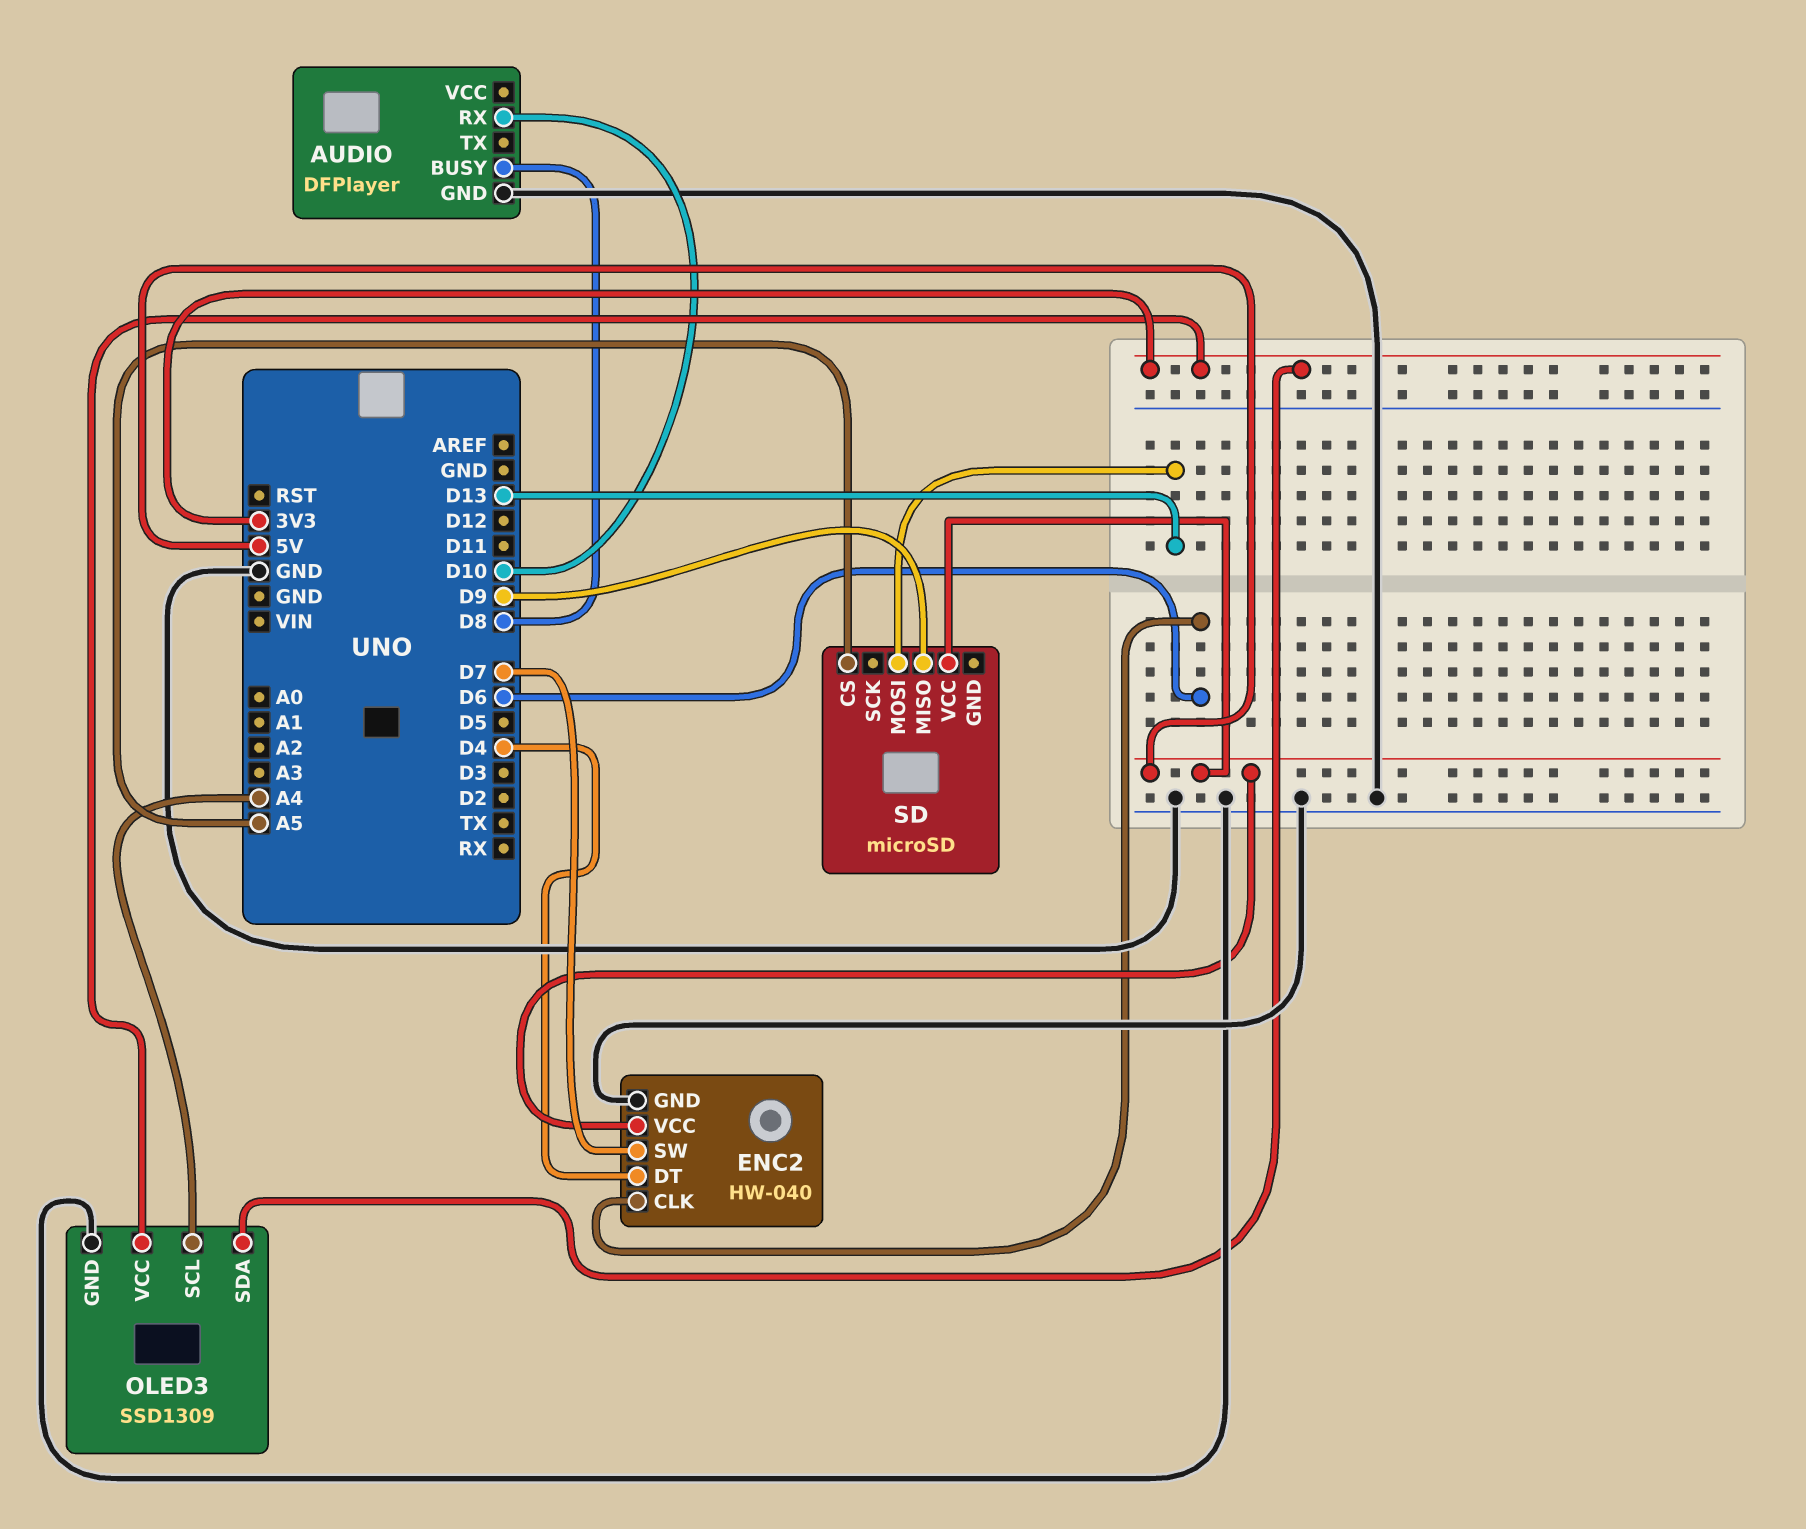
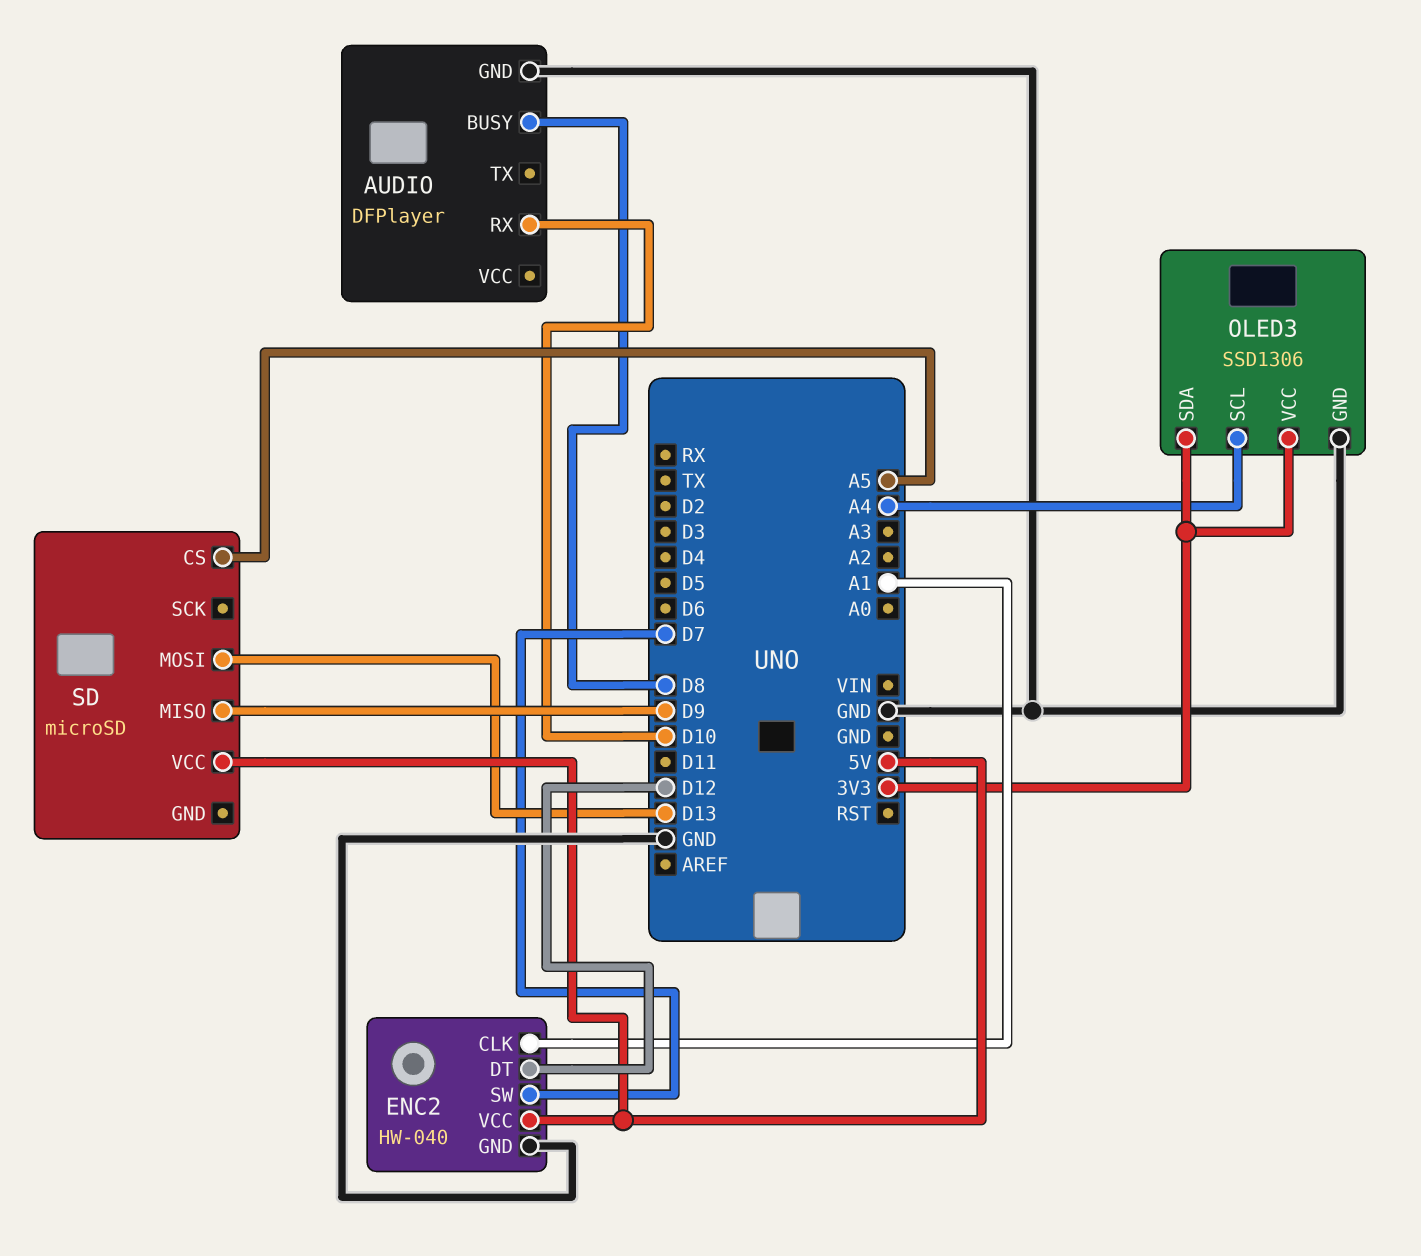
ENC2 pin CLK: D6 -> A1
ENC2 pin DT: D4 -> D12
OLED3: SSD1309 -> SSD1306

